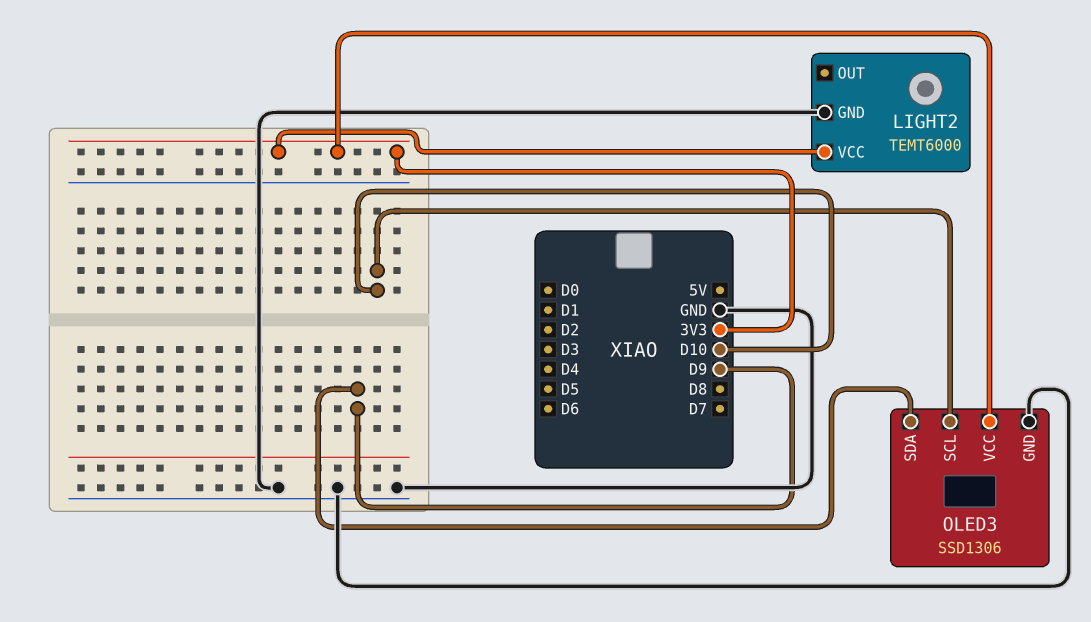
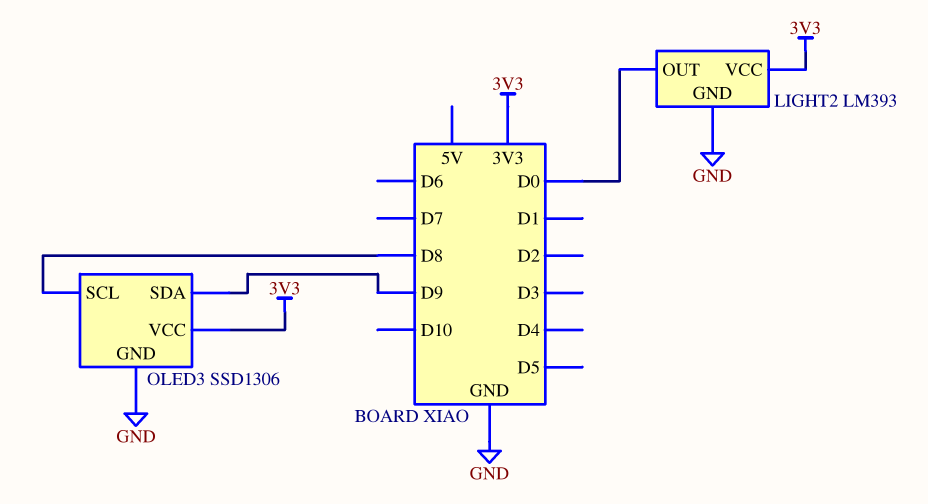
LIGHT2: TEMT6000 -> LM393
LIGHT2 pin OUT: none -> D0
OLED3 pin SCL: D10 -> D8

